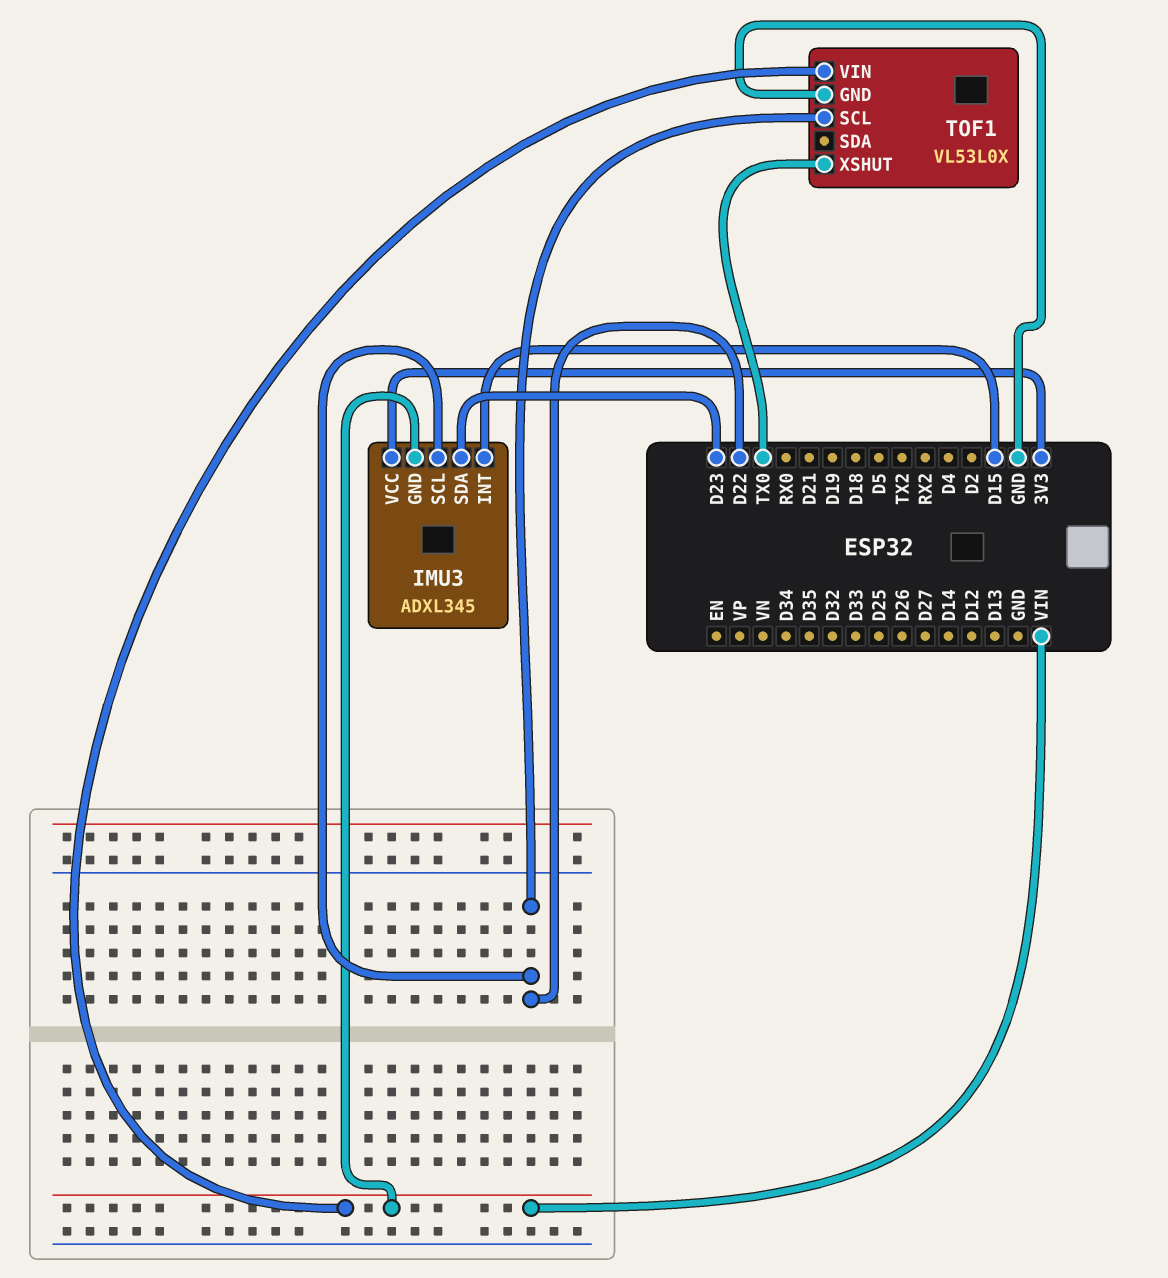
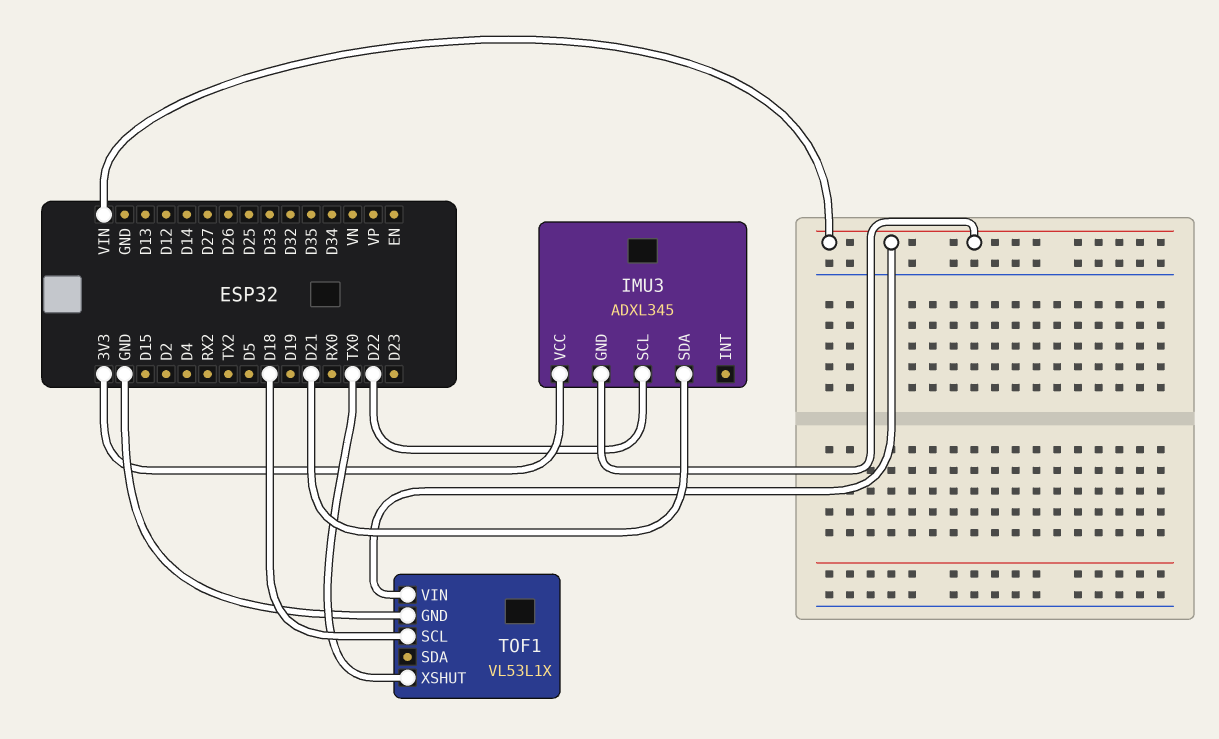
IMU3 pin INT: D15 -> none
IMU3 pin SDA: D23 -> D21
TOF1: VL53L0X -> VL53L1X
TOF1 pin SCL: D22 -> D18

